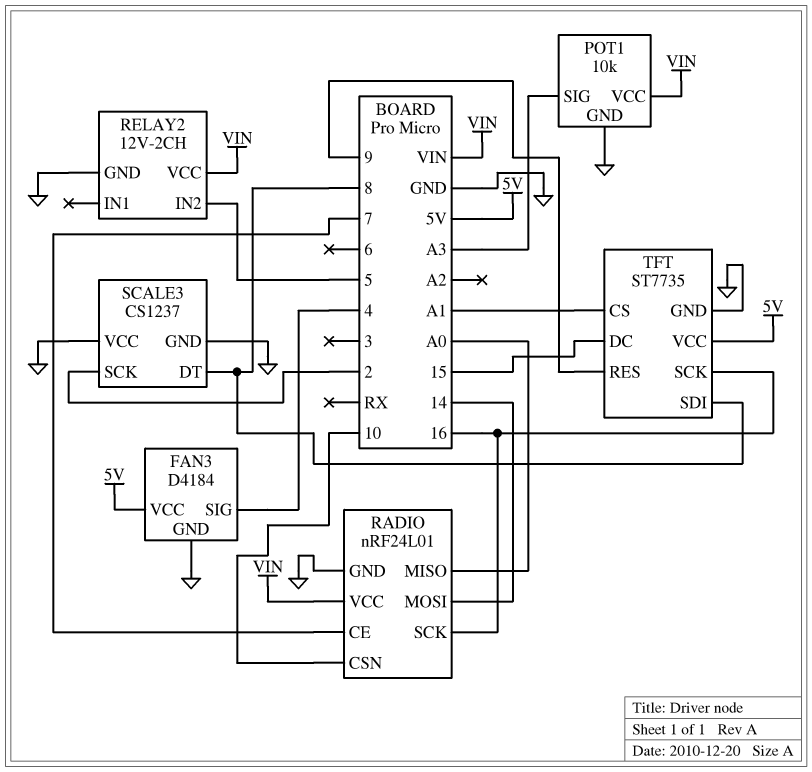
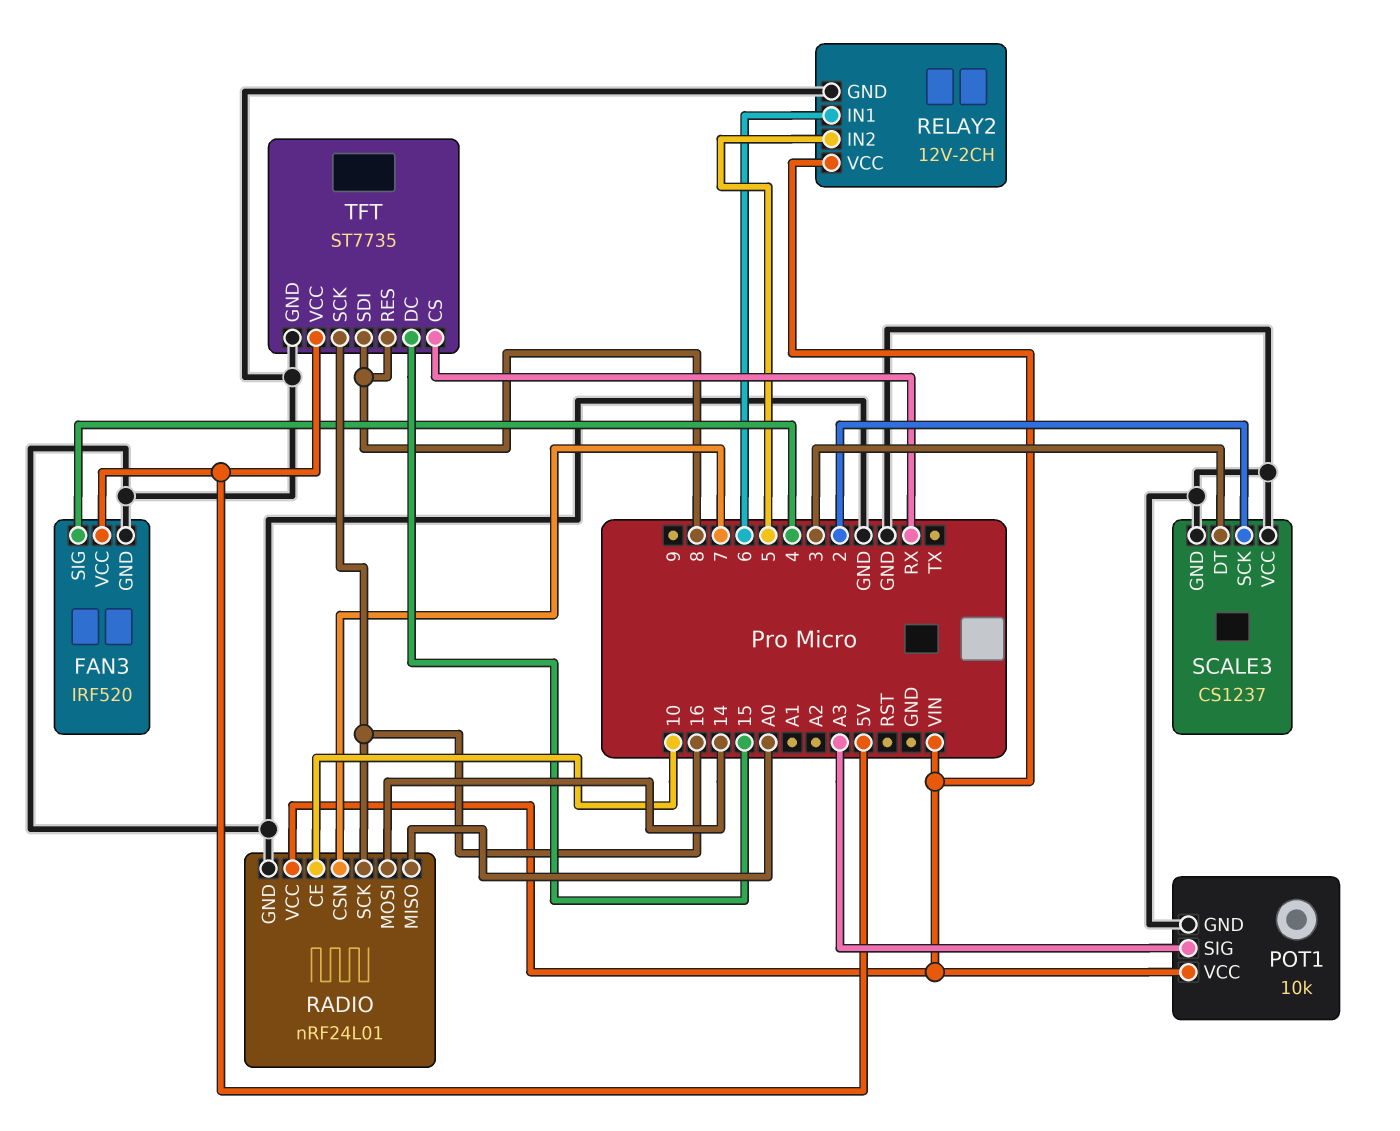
FAN3: D4184 -> IRF520
RADIO pin CE: 7 -> 10
RADIO pin CSN: 10 -> 7
RELAY2 pin IN1: none -> 6
SCALE3 pin DT: 8 -> 3
TFT pin CS: A1 -> RX
TFT pin RES: 9 -> 8

